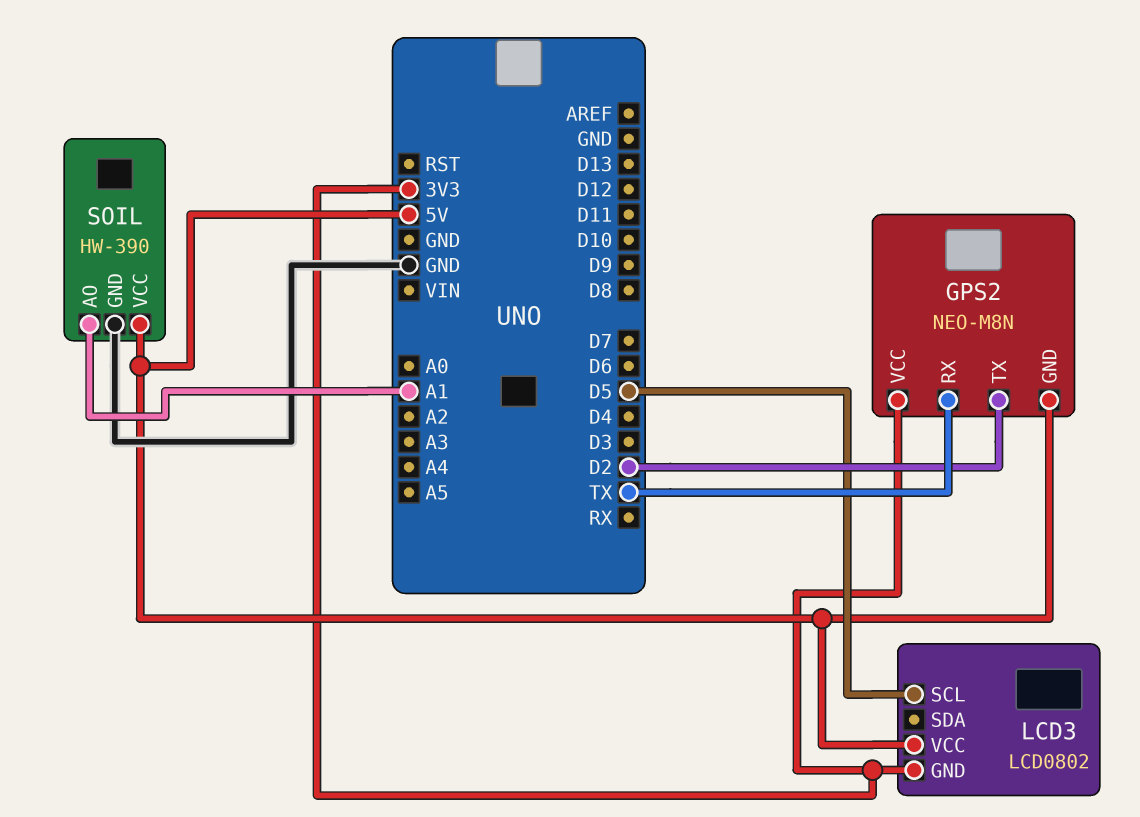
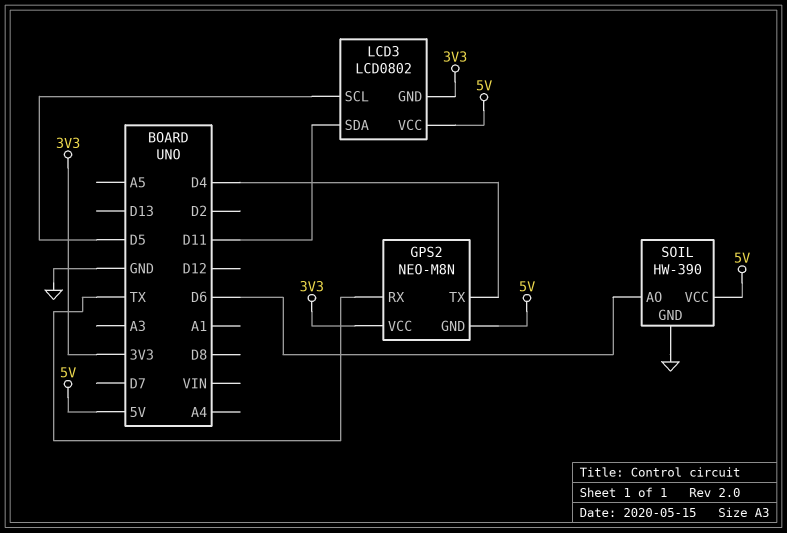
GPS2 pin TX: D2 -> D4
LCD3 pin SDA: none -> D11
SOIL pin AO: A1 -> D6

